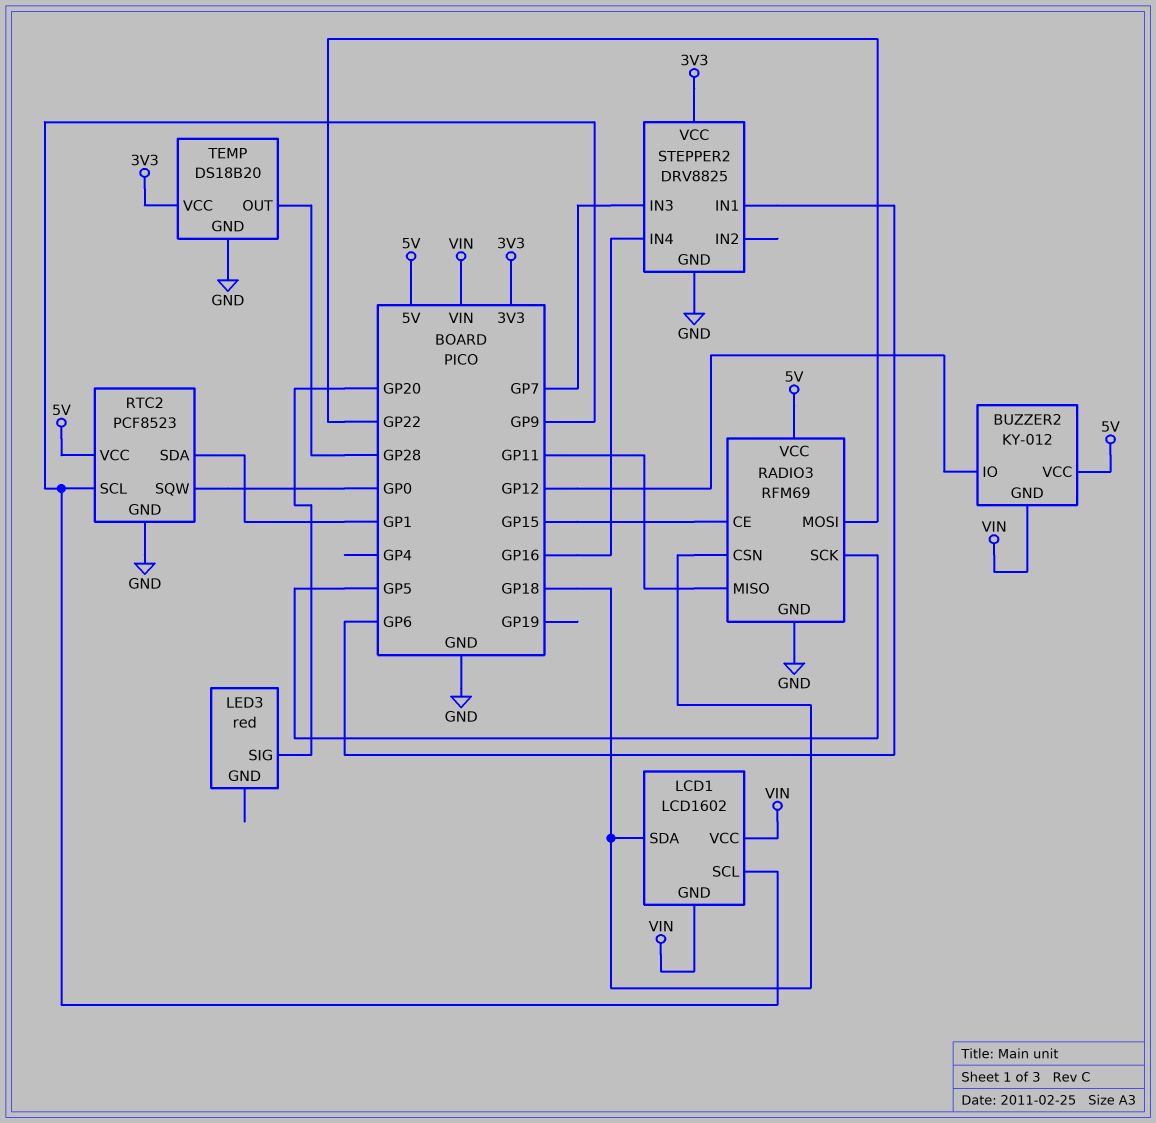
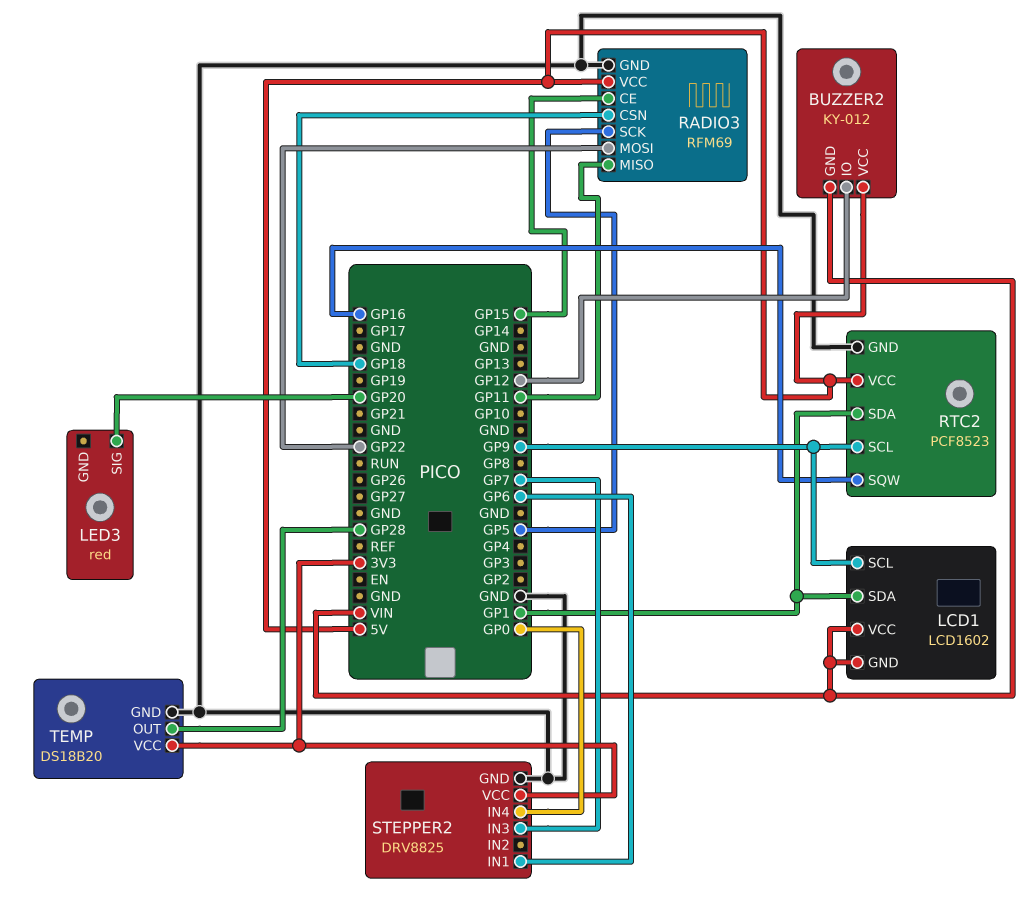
LCD1 pin SDA: GP18 -> GP1
RTC2 pin SQW: GP0 -> GP16
STEPPER2 pin IN4: GP16 -> GP0

